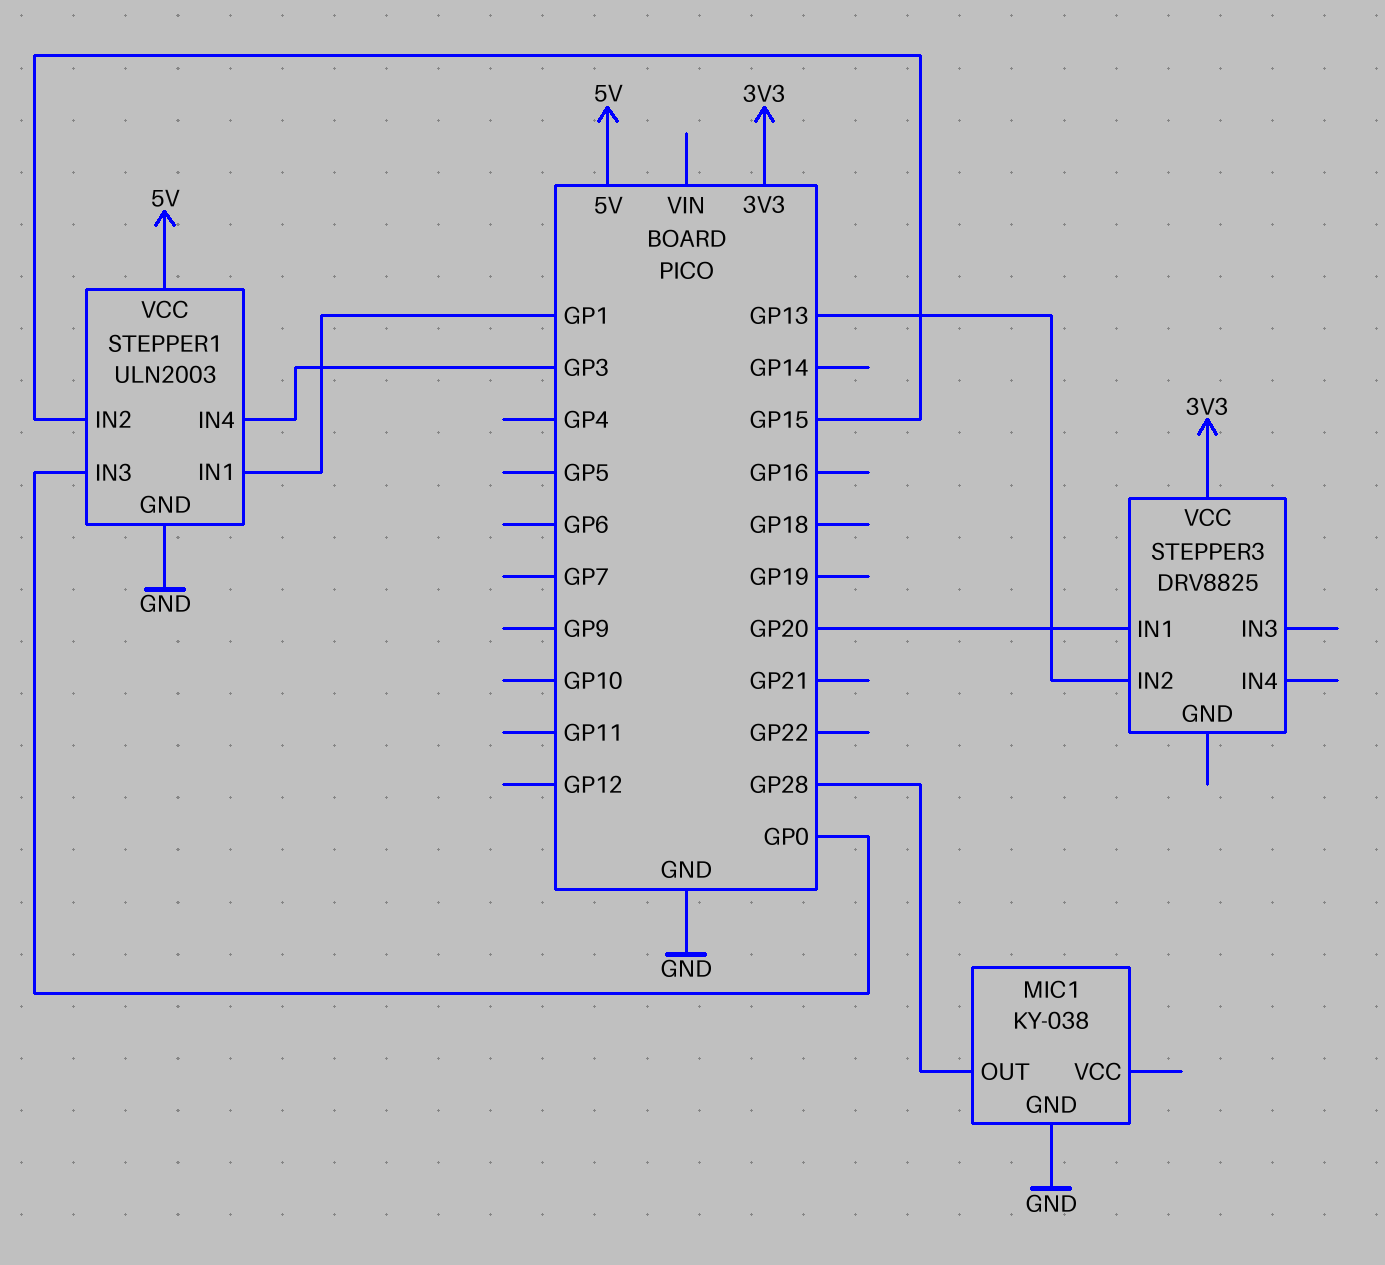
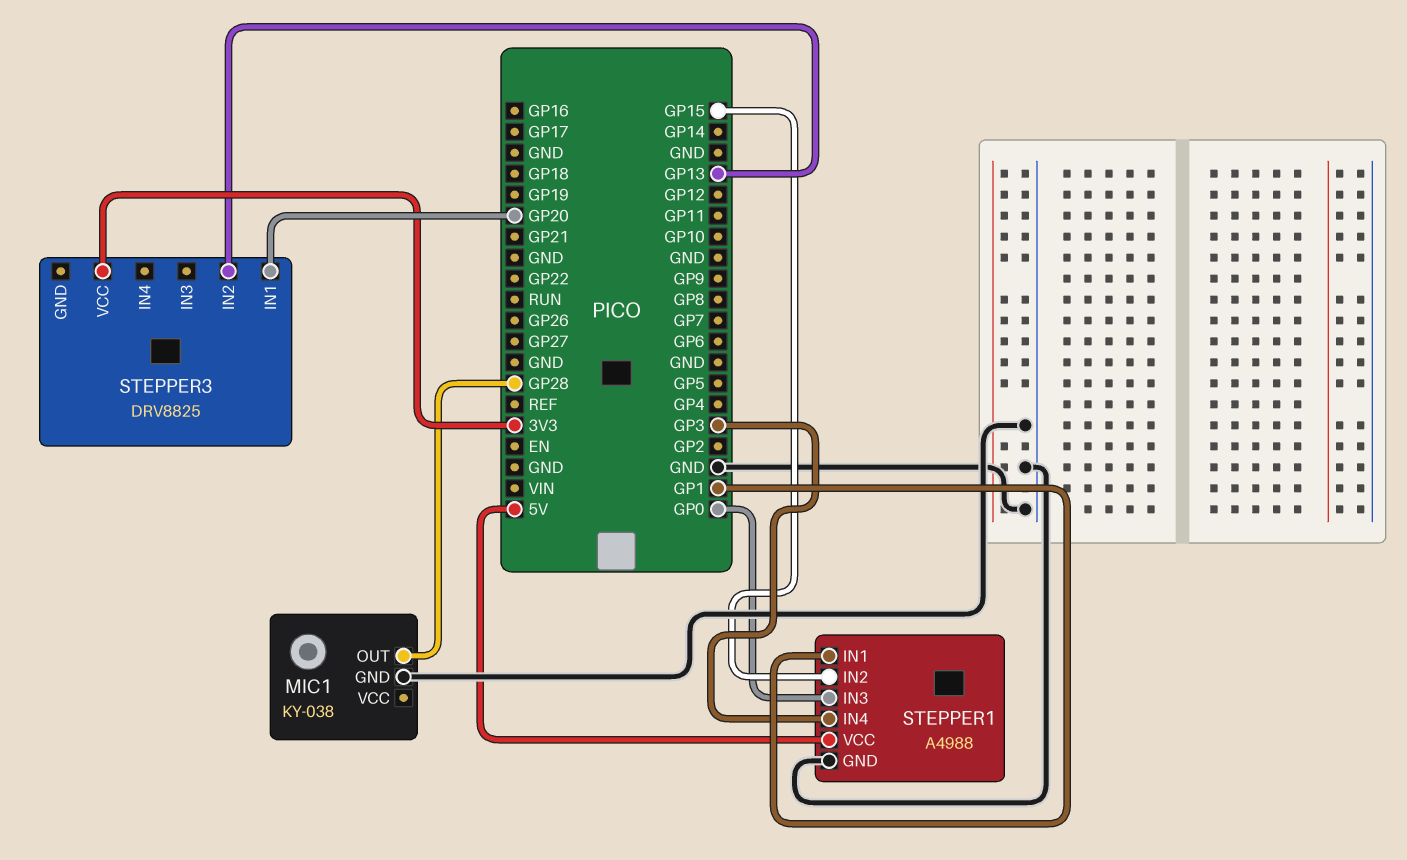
STEPPER1: ULN2003 -> A4988

